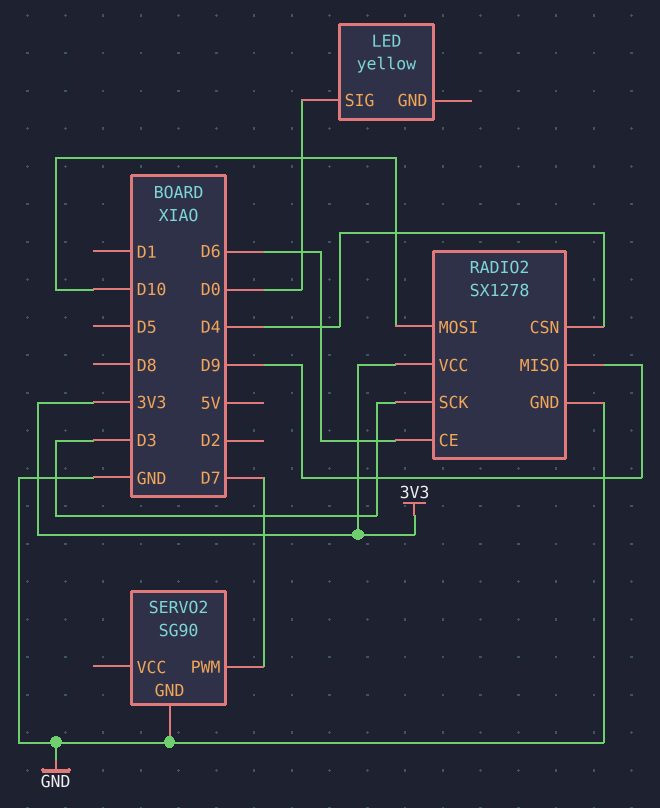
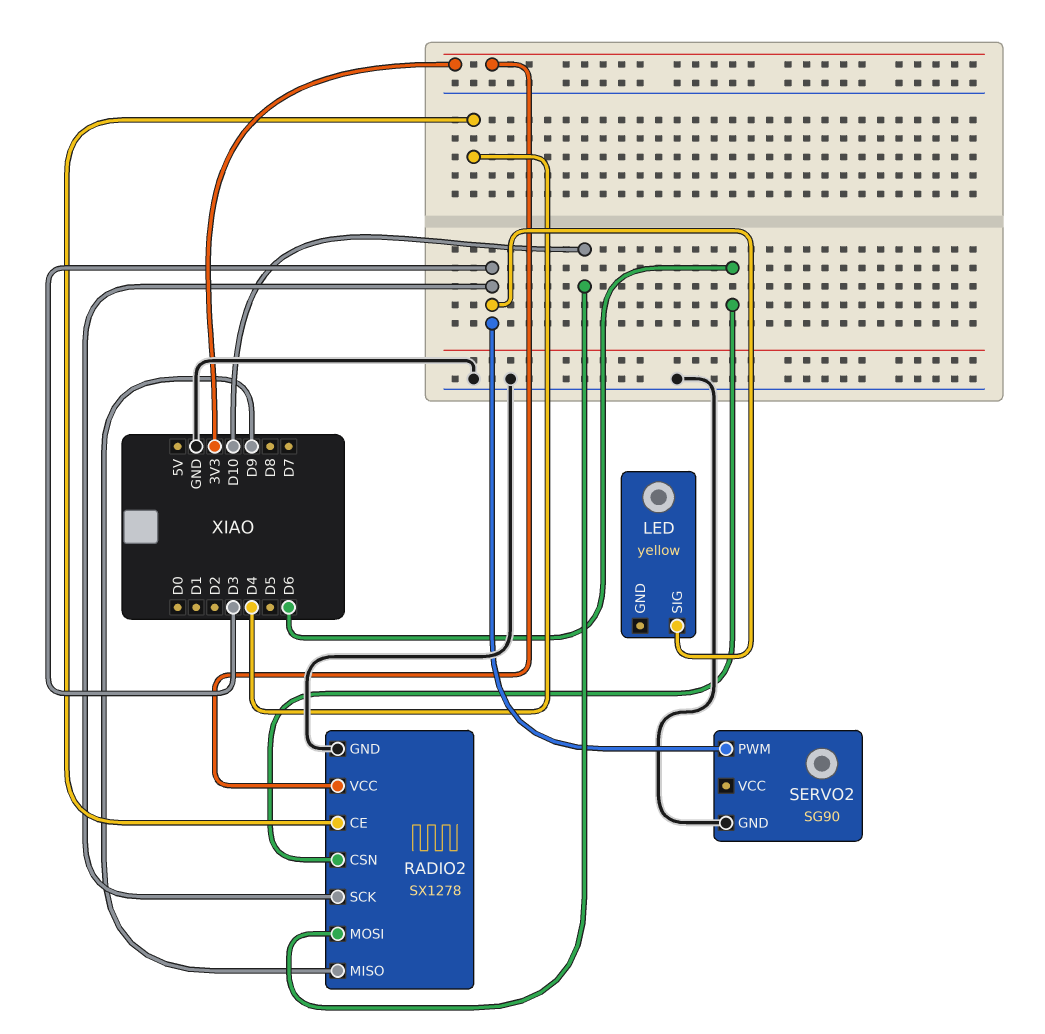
LED pin SIG: D0 -> D3
RADIO2 pin CE: D6 -> D4
RADIO2 pin CSN: D4 -> D6
SERVO2 pin PWM: D7 -> D3

